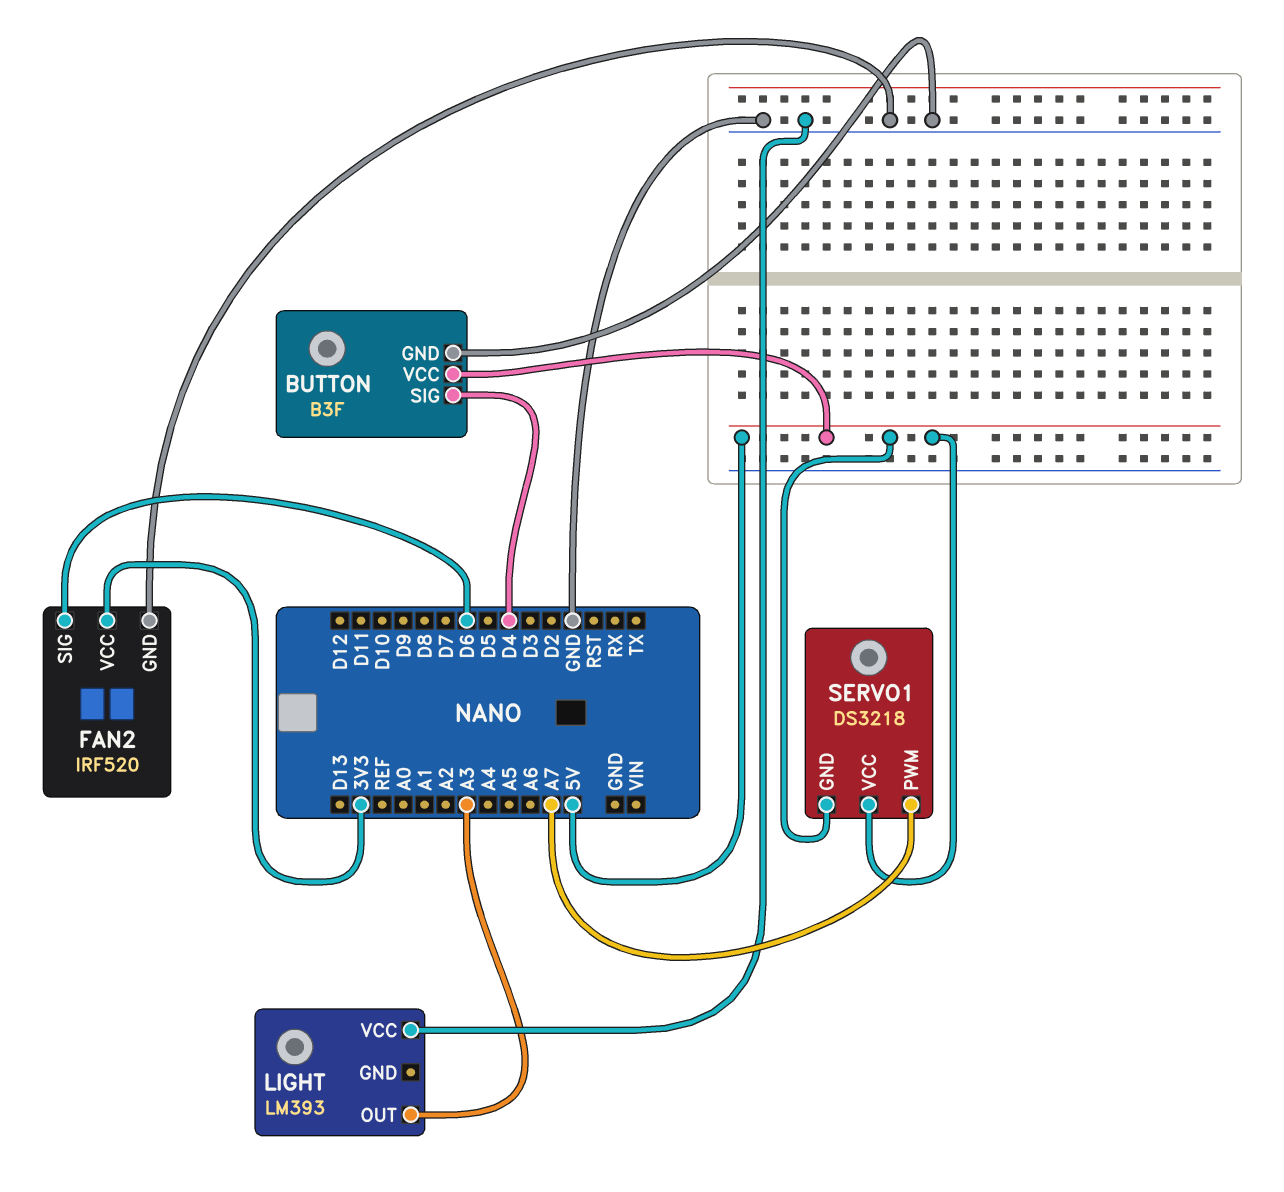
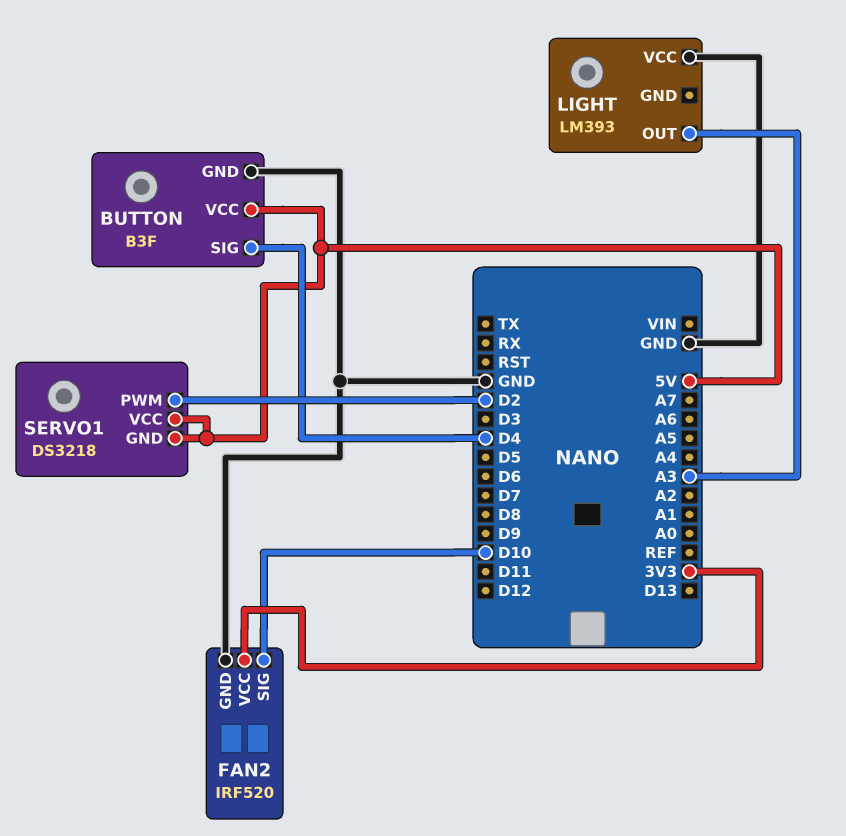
FAN2 pin SIG: D6 -> D10
SERVO1 pin PWM: A7 -> D2

